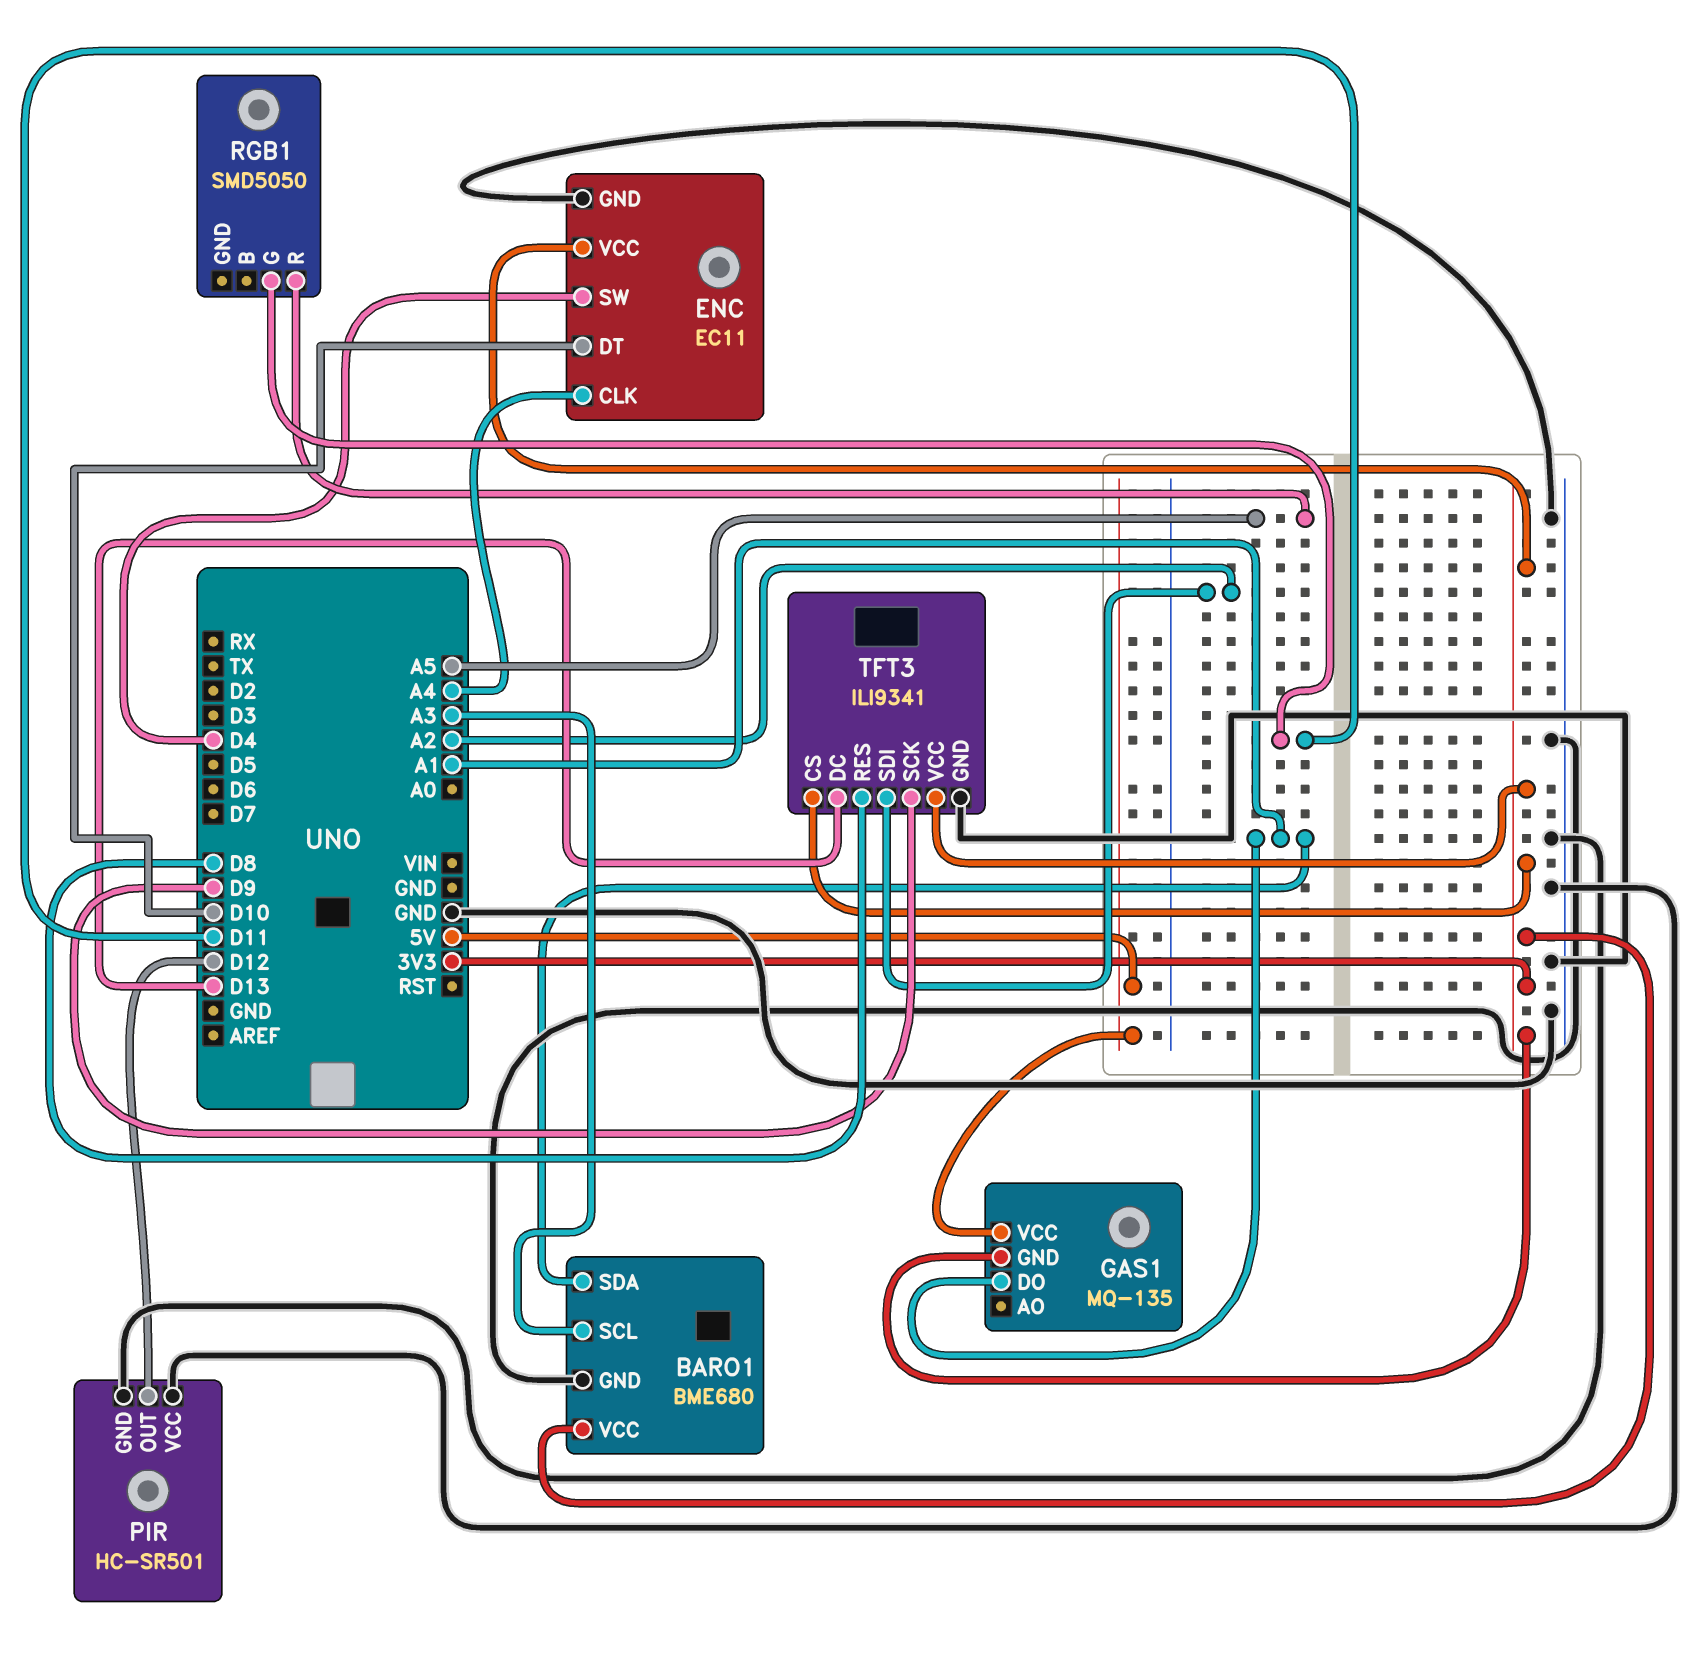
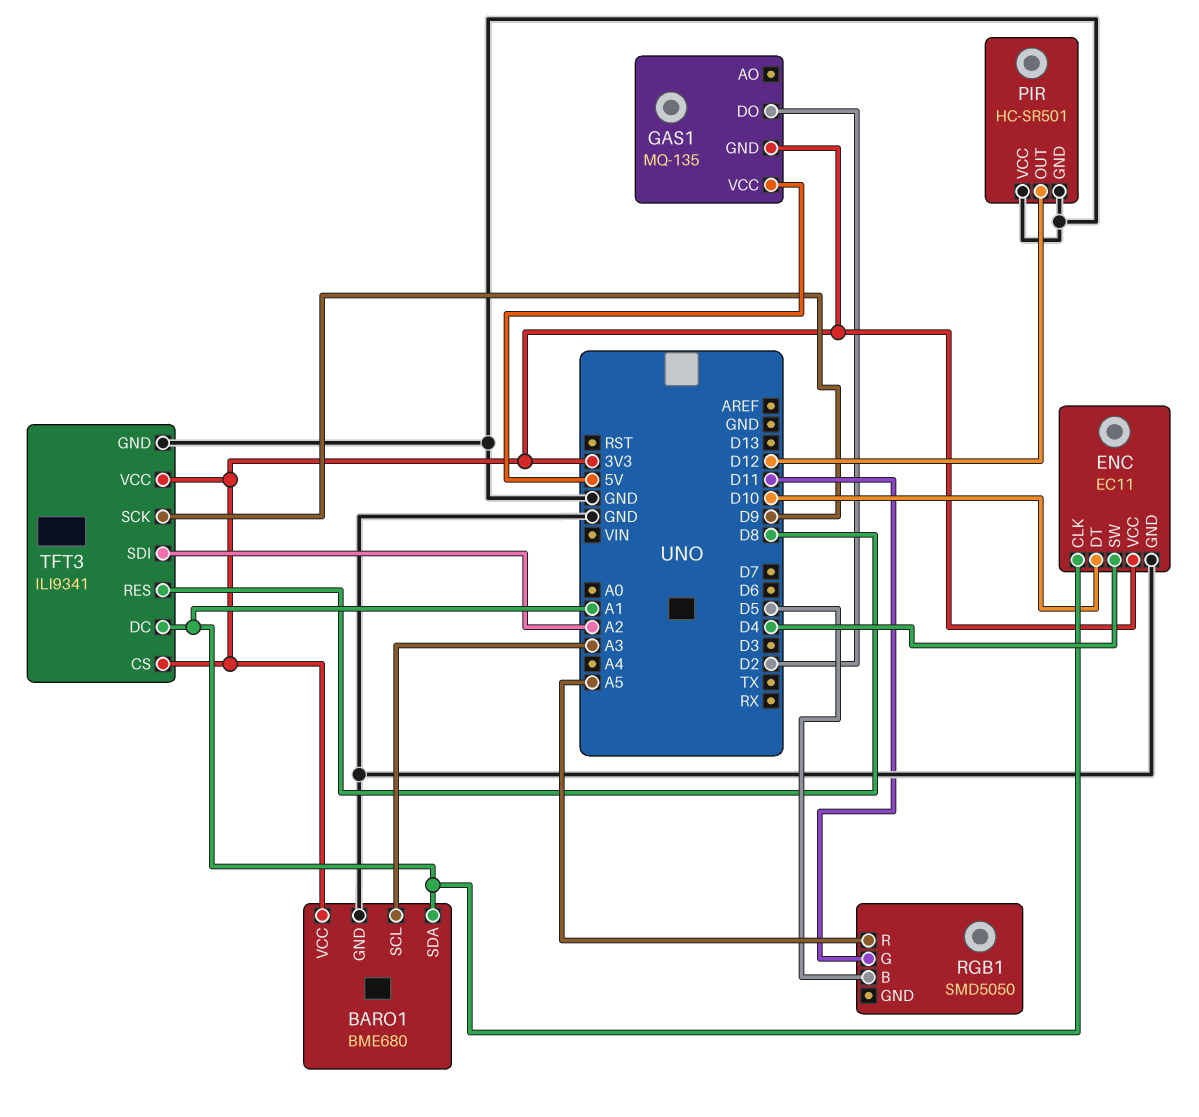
ENC pin CLK: A4 -> A1
GAS1 pin DO: A1 -> D2
RGB1 pin B: none -> D5
TFT3 pin DC: D13 -> A1

